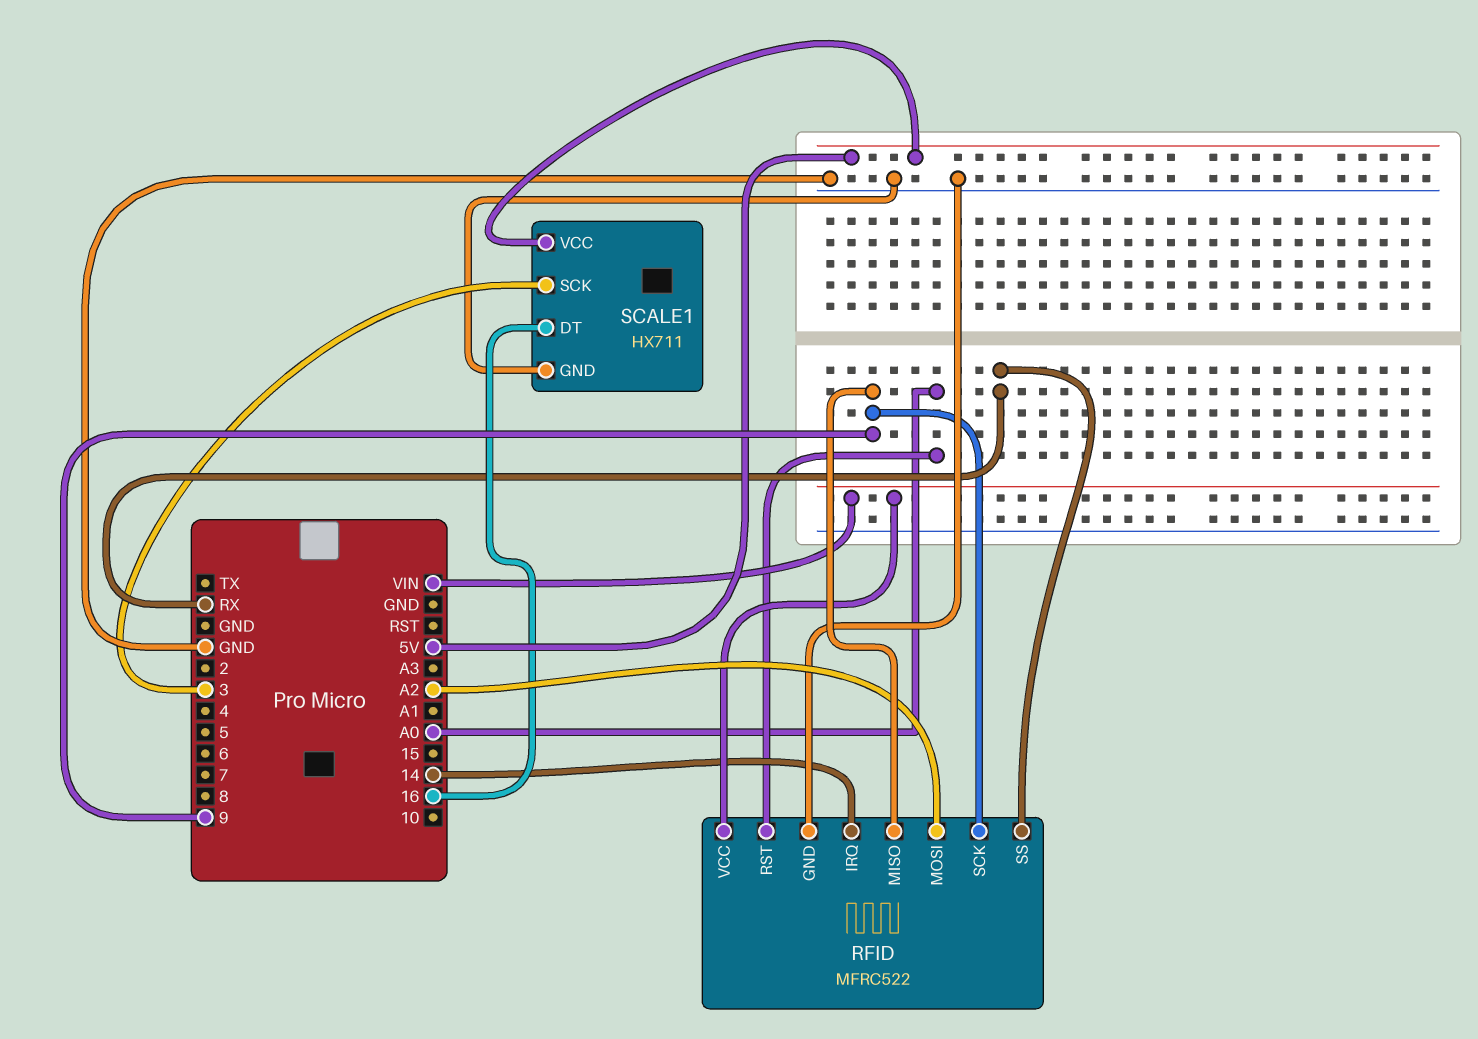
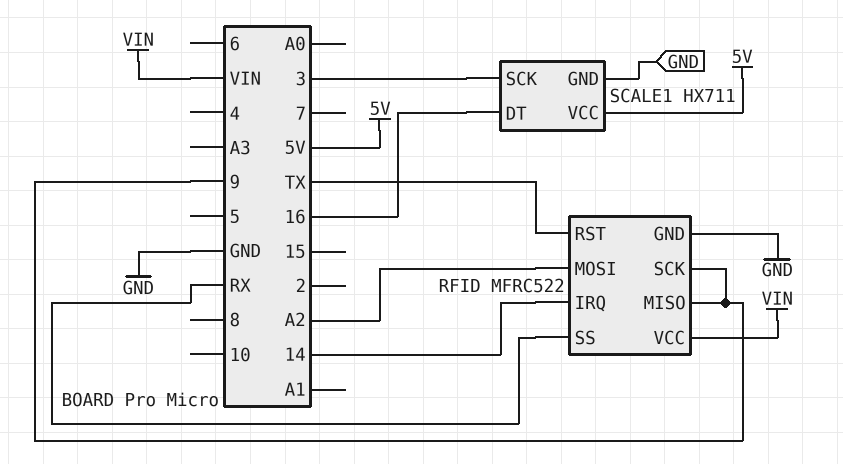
RFID pin RST: A0 -> TX

